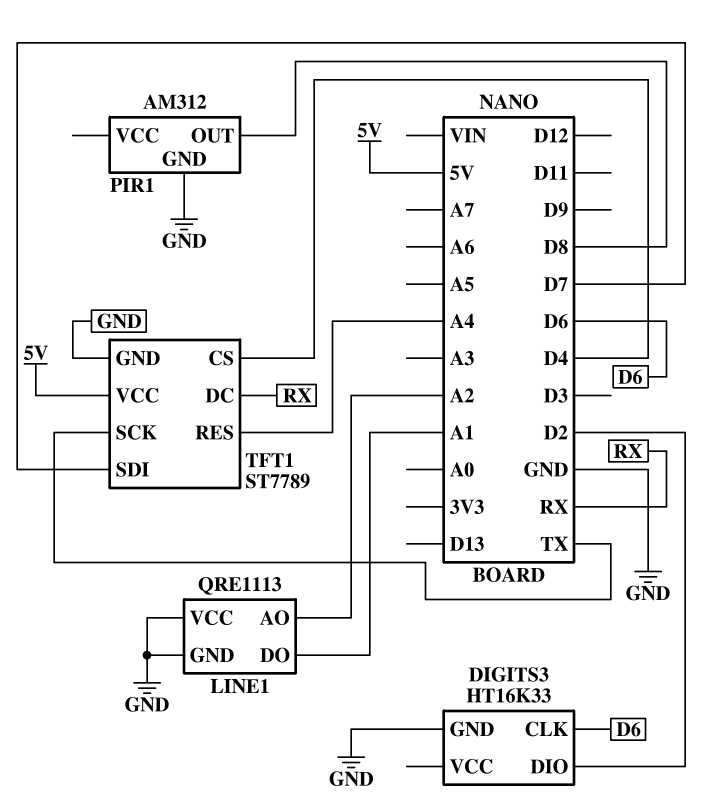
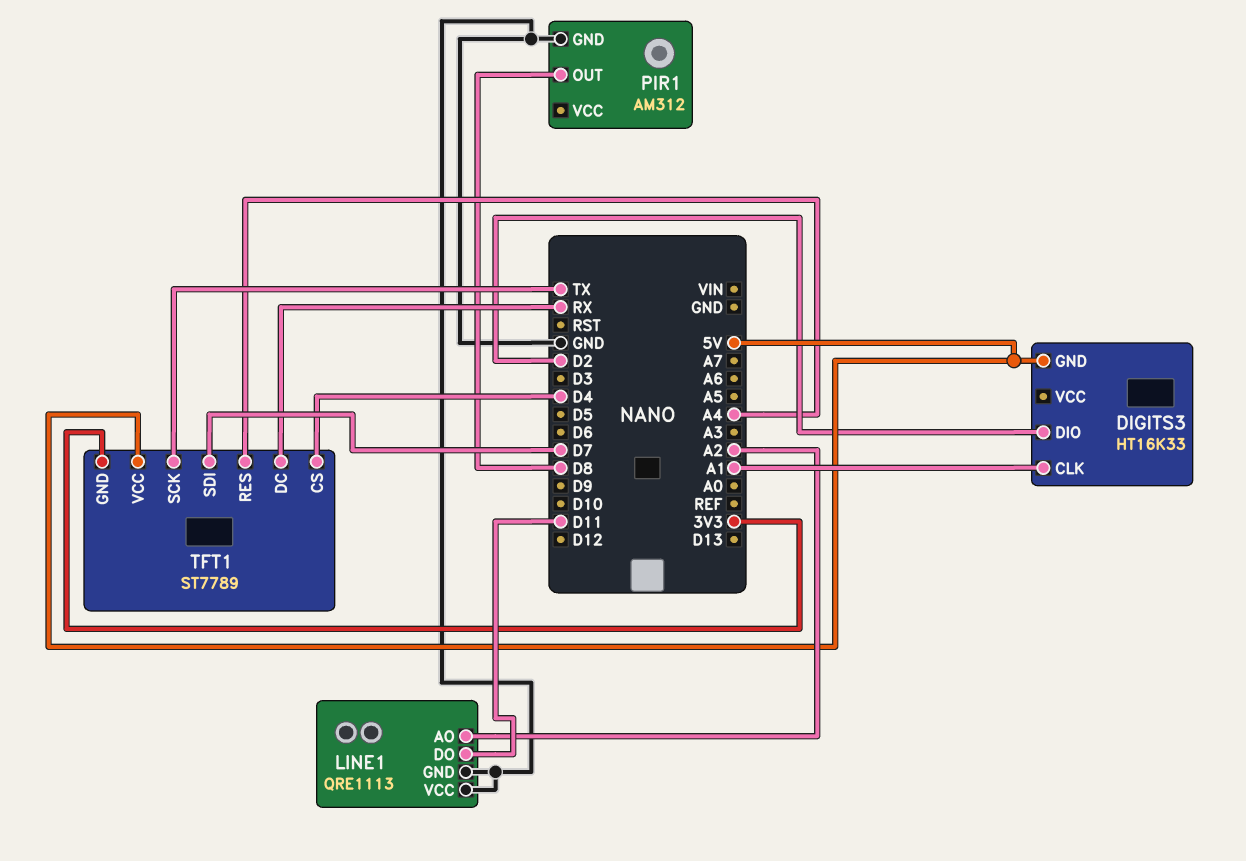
DIGITS3 pin CLK: D6 -> A1
DIGITS3 pin GND: GND -> 5V
LINE1 pin DO: A1 -> D11
TFT1 pin GND: GND -> 3V3

